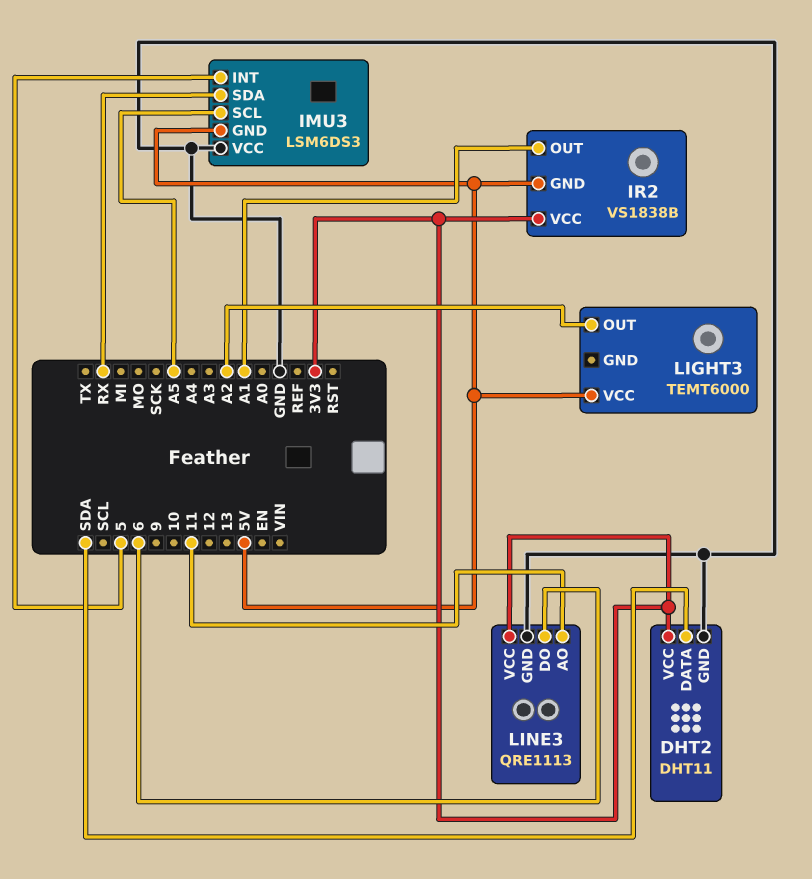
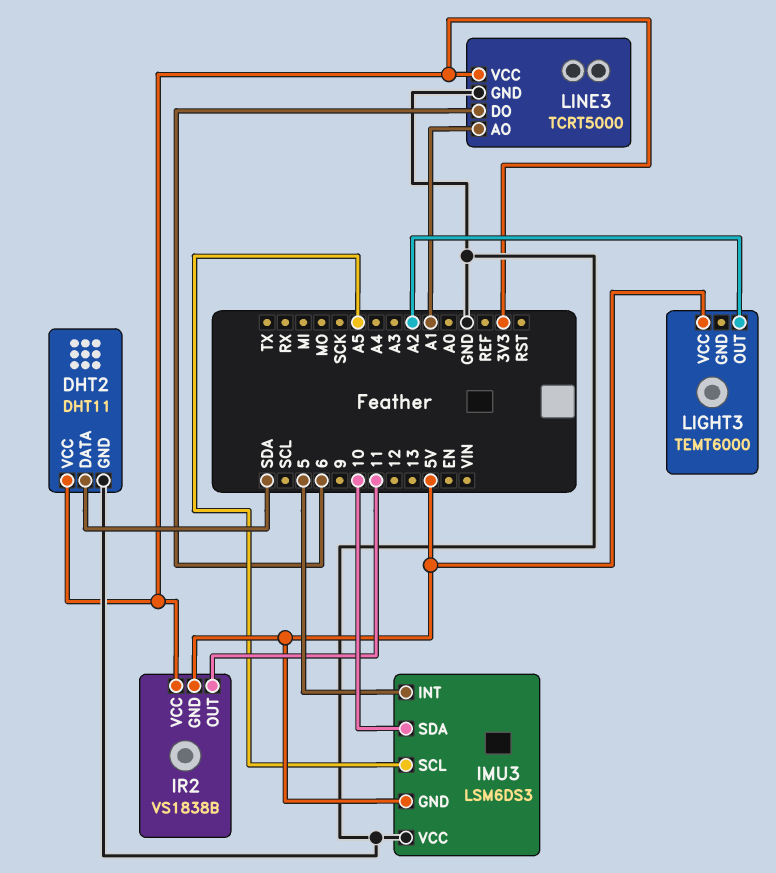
IMU3 pin SDA: RX -> 10
IR2 pin OUT: A1 -> 11
LINE3: QRE1113 -> TCRT5000
LINE3 pin AO: 11 -> A1

